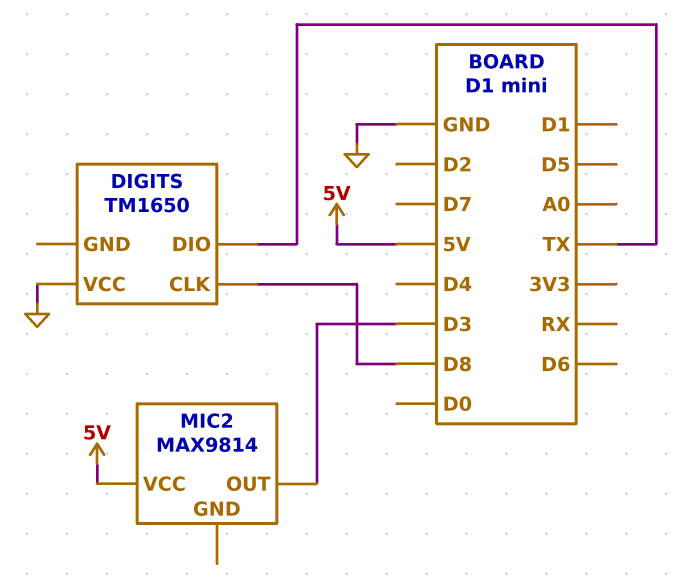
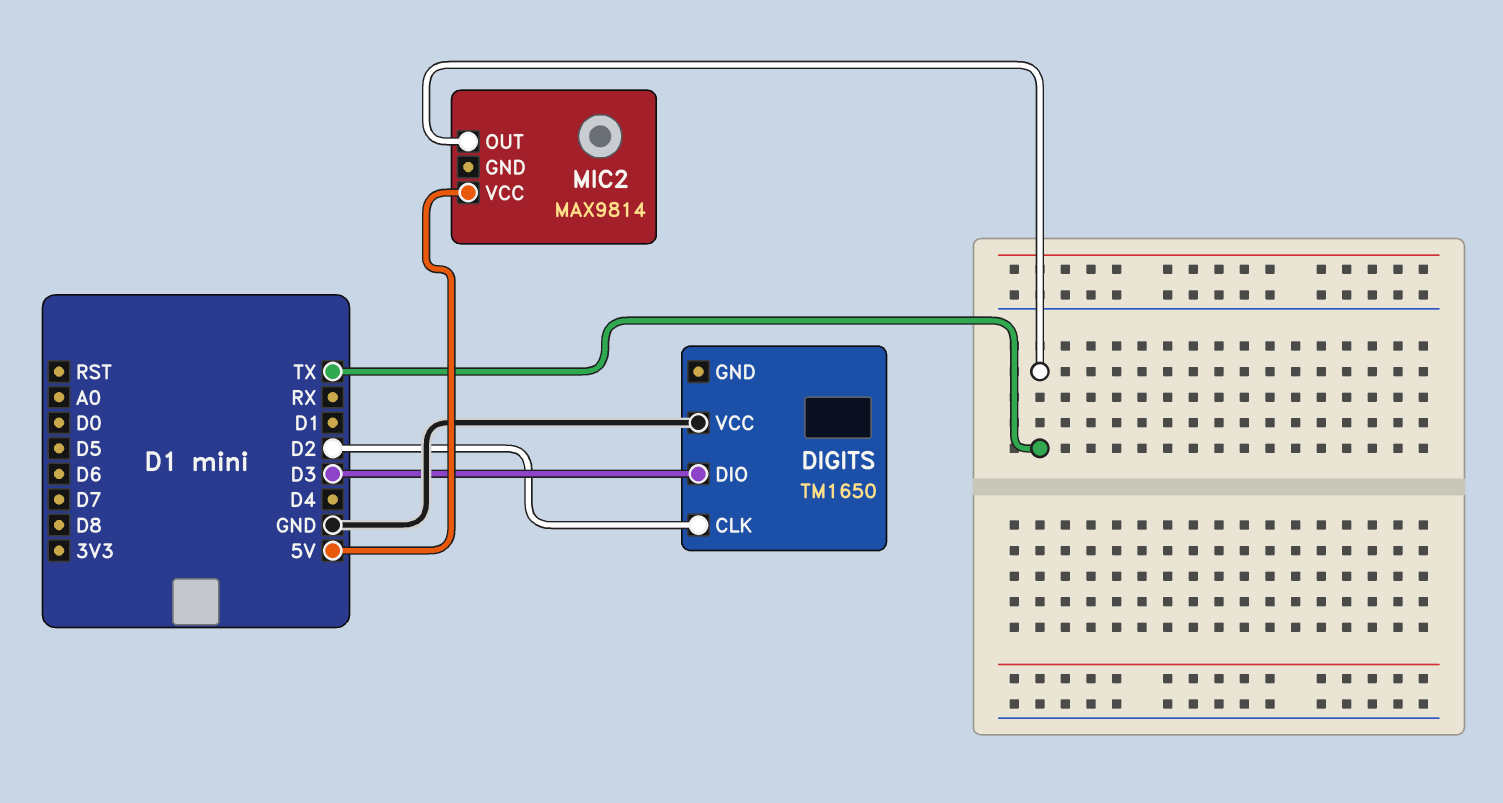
DIGITS pin CLK: D8 -> D2
DIGITS pin DIO: TX -> D3
MIC2 pin OUT: D3 -> TX

